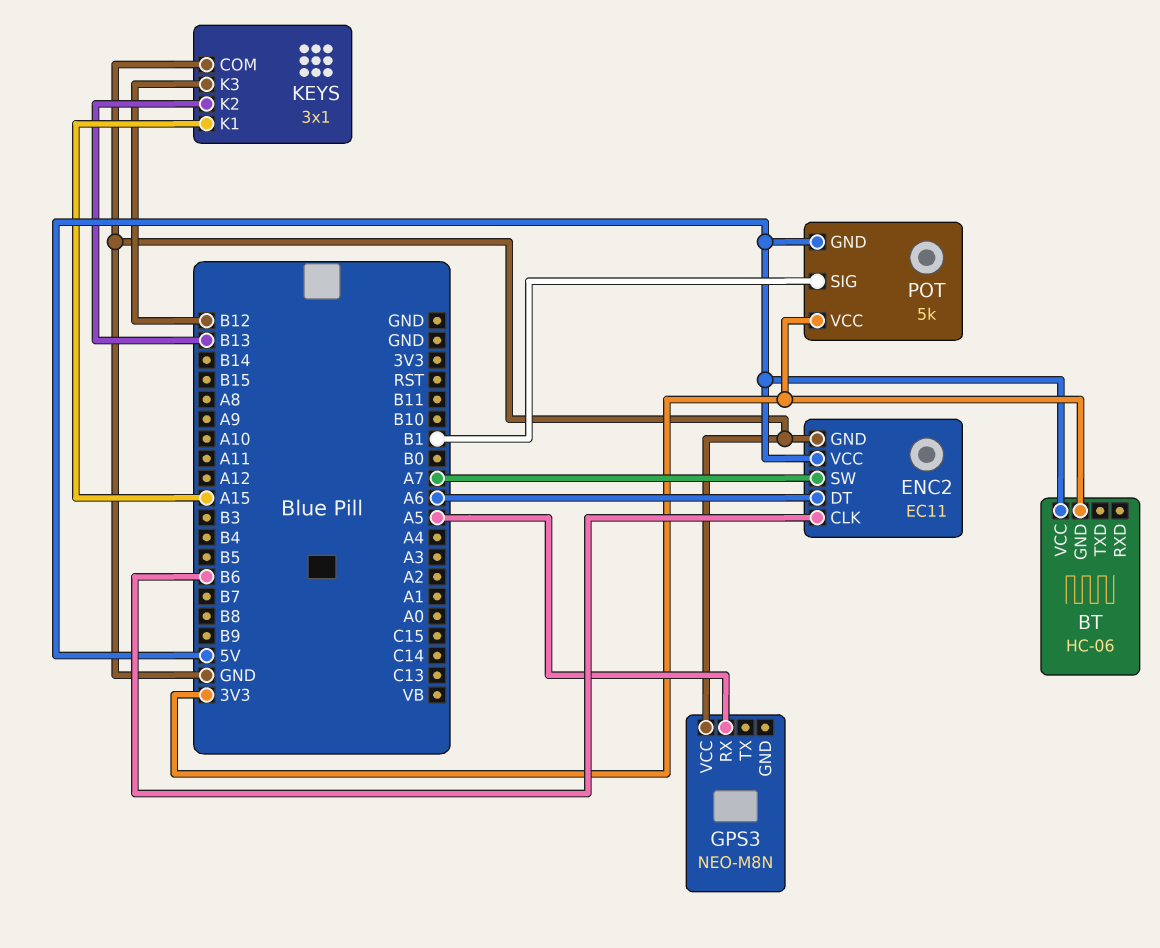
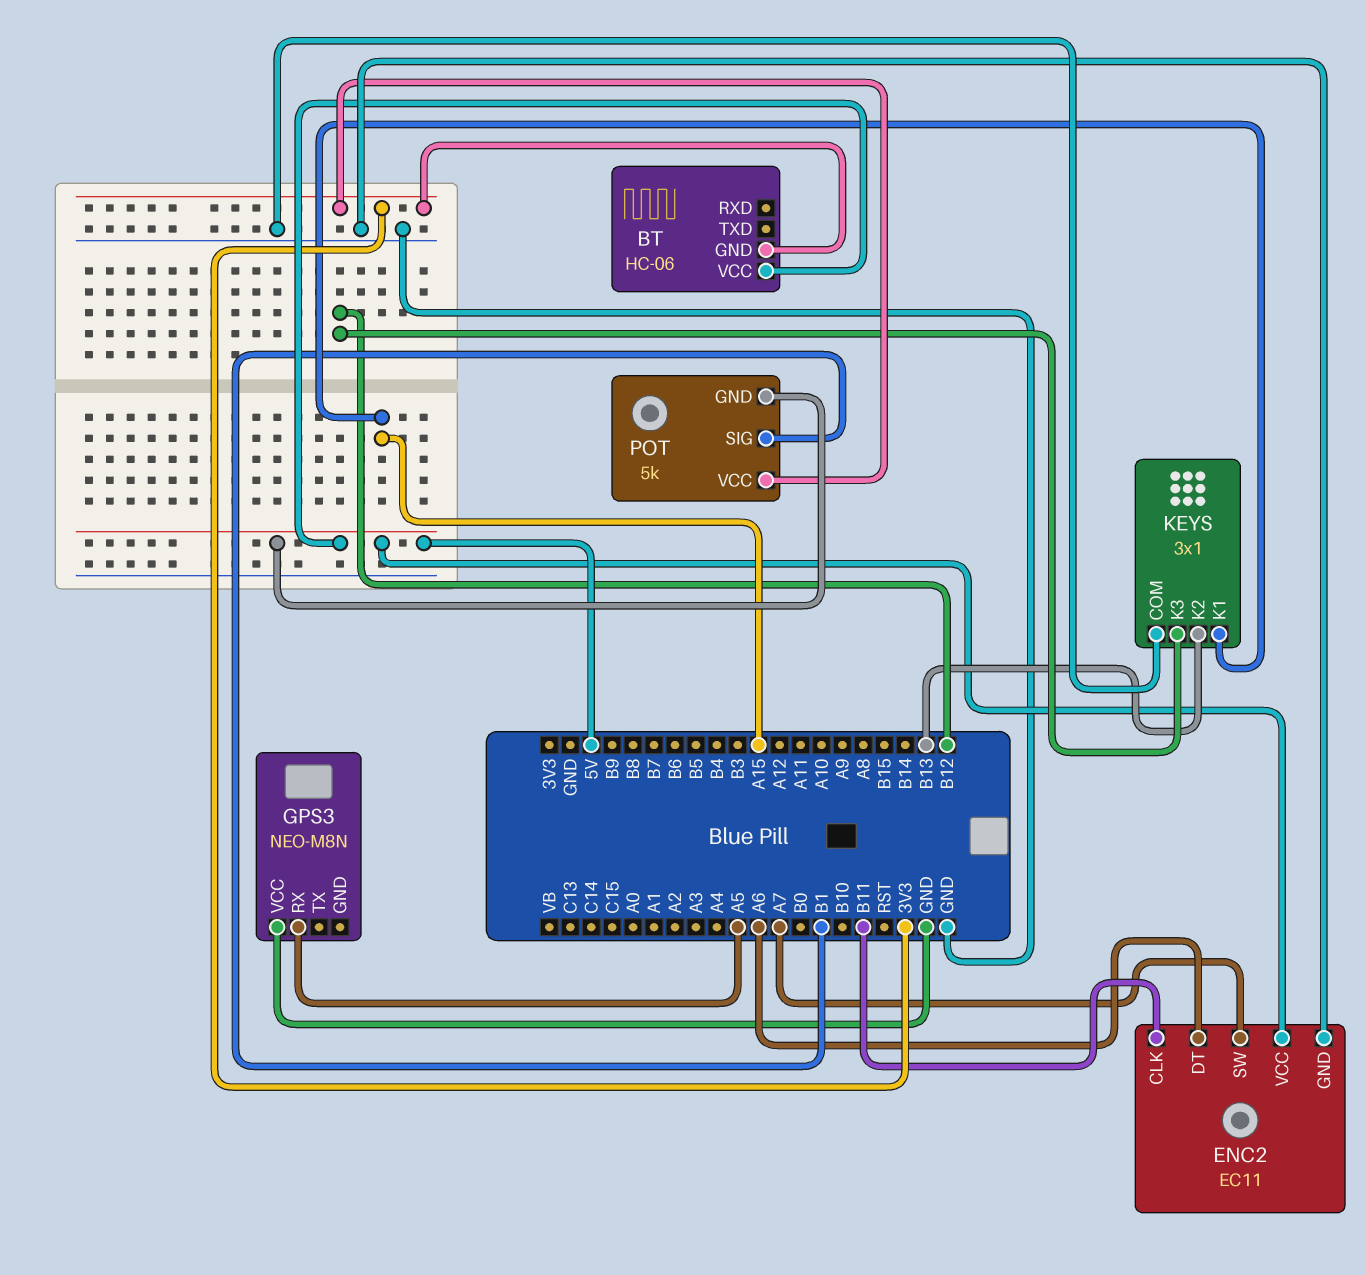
ENC2 pin CLK: B6 -> B11

